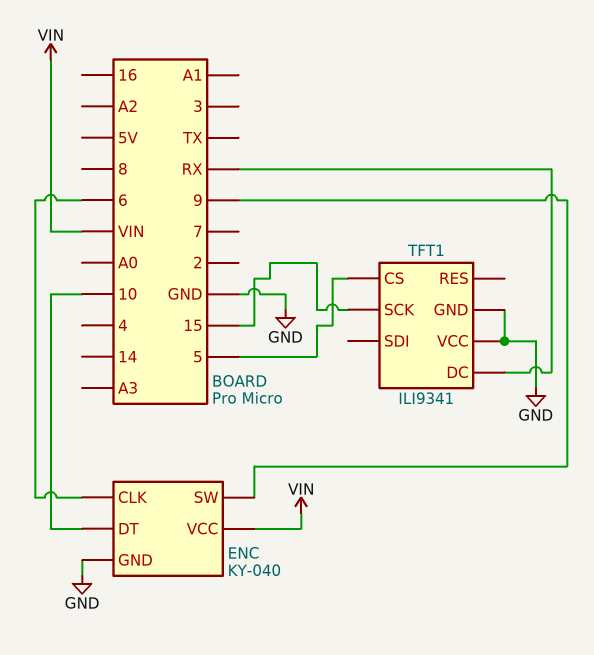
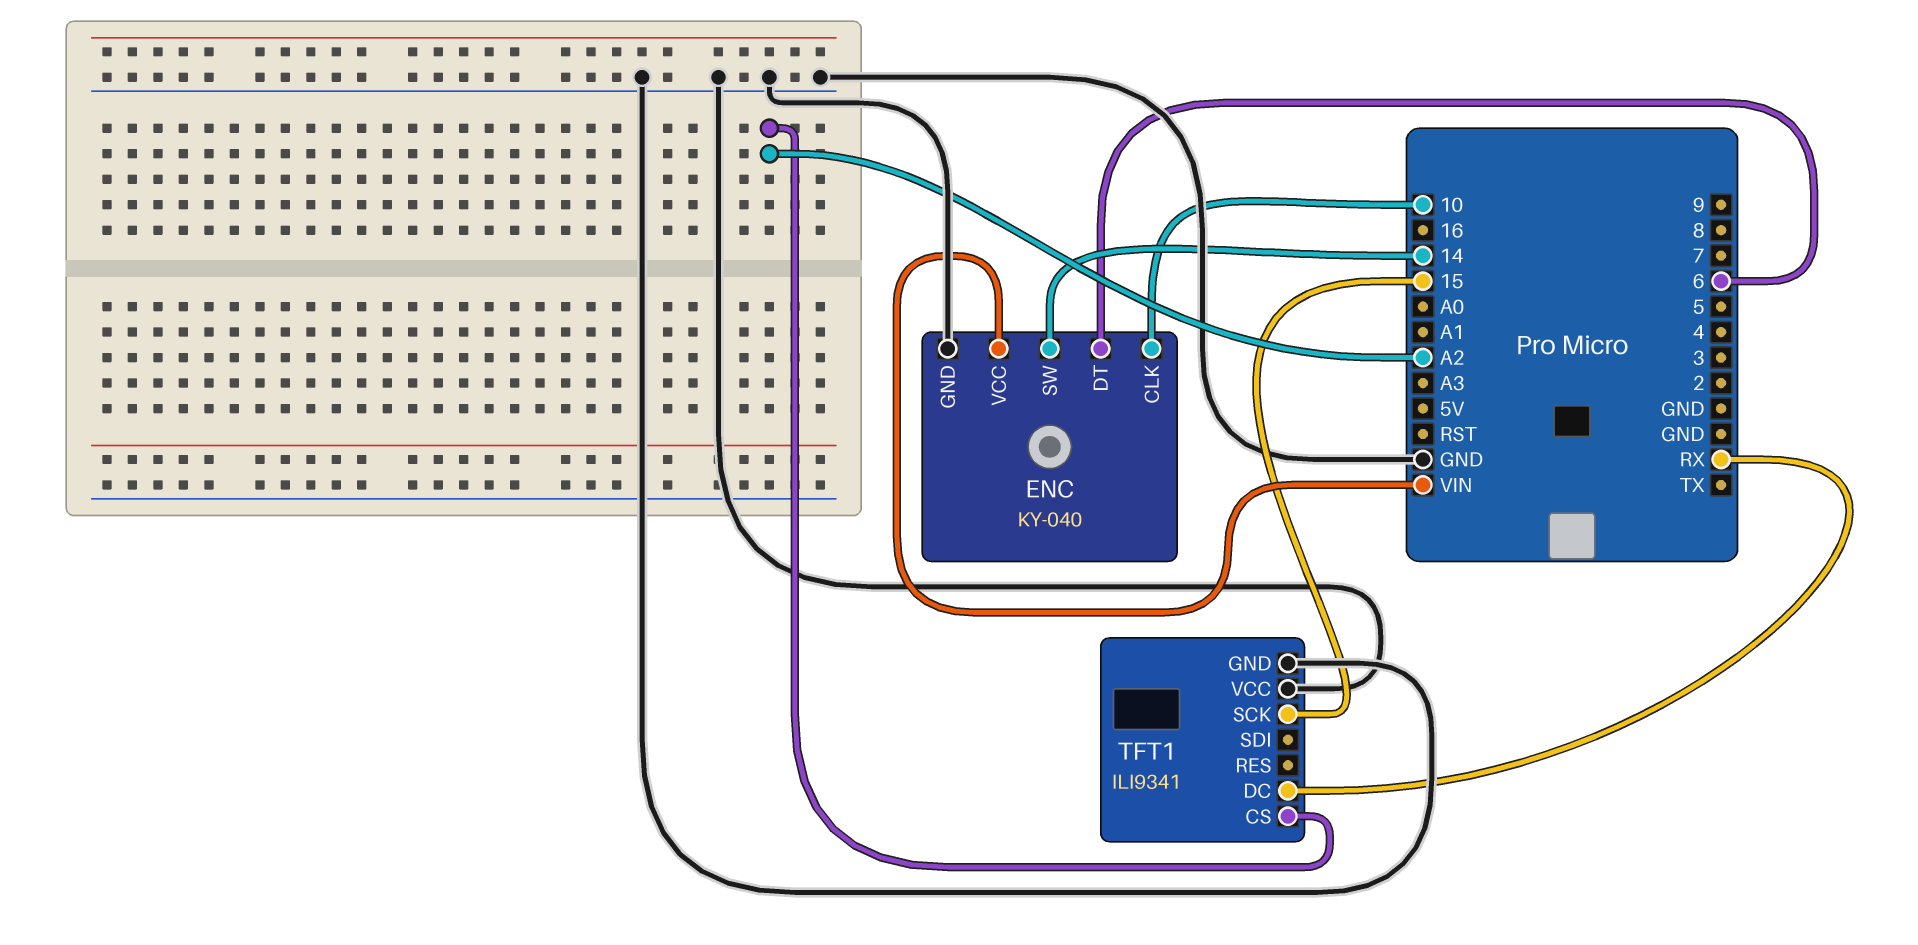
ENC pin CLK: 6 -> 10
ENC pin DT: 10 -> 6
ENC pin SW: 9 -> 14
TFT1 pin CS: 5 -> A2

